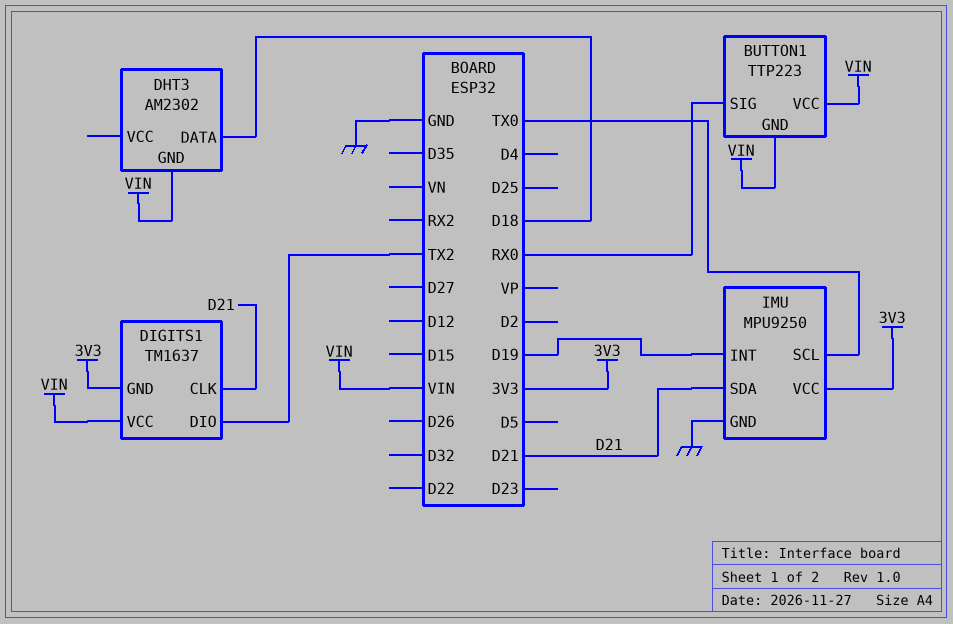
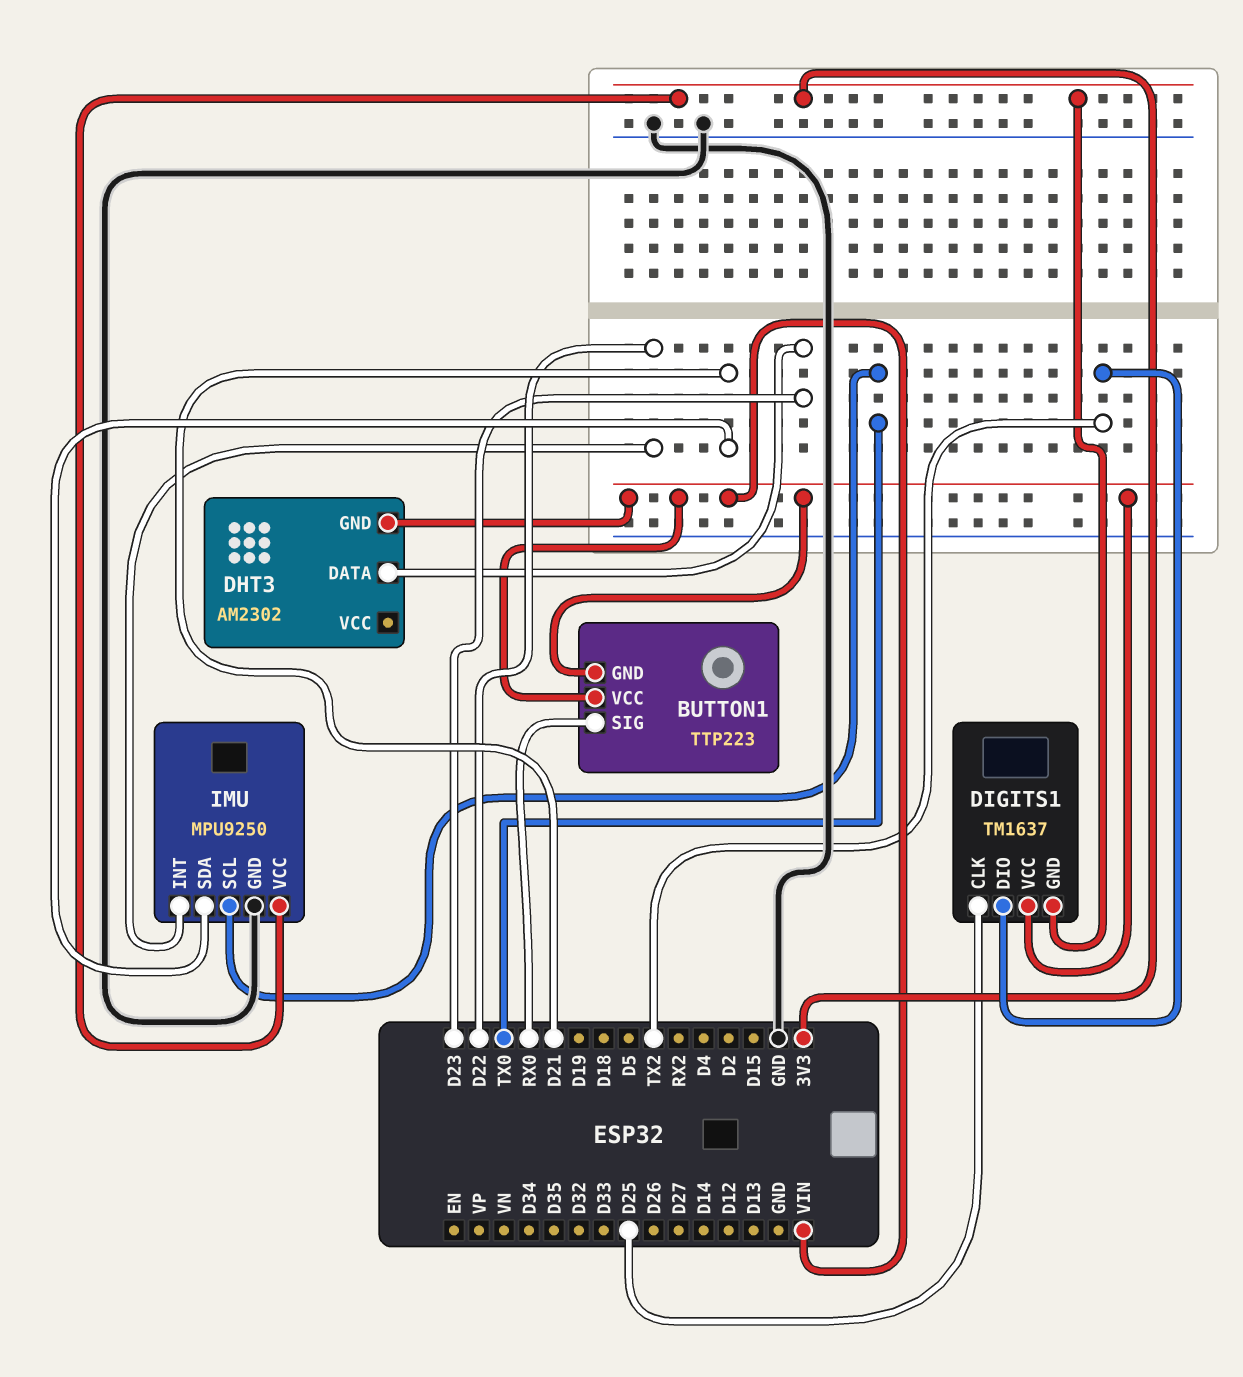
DHT3 pin DATA: D18 -> D23
DIGITS1 pin CLK: D21 -> D25
IMU pin INT: D19 -> D22

